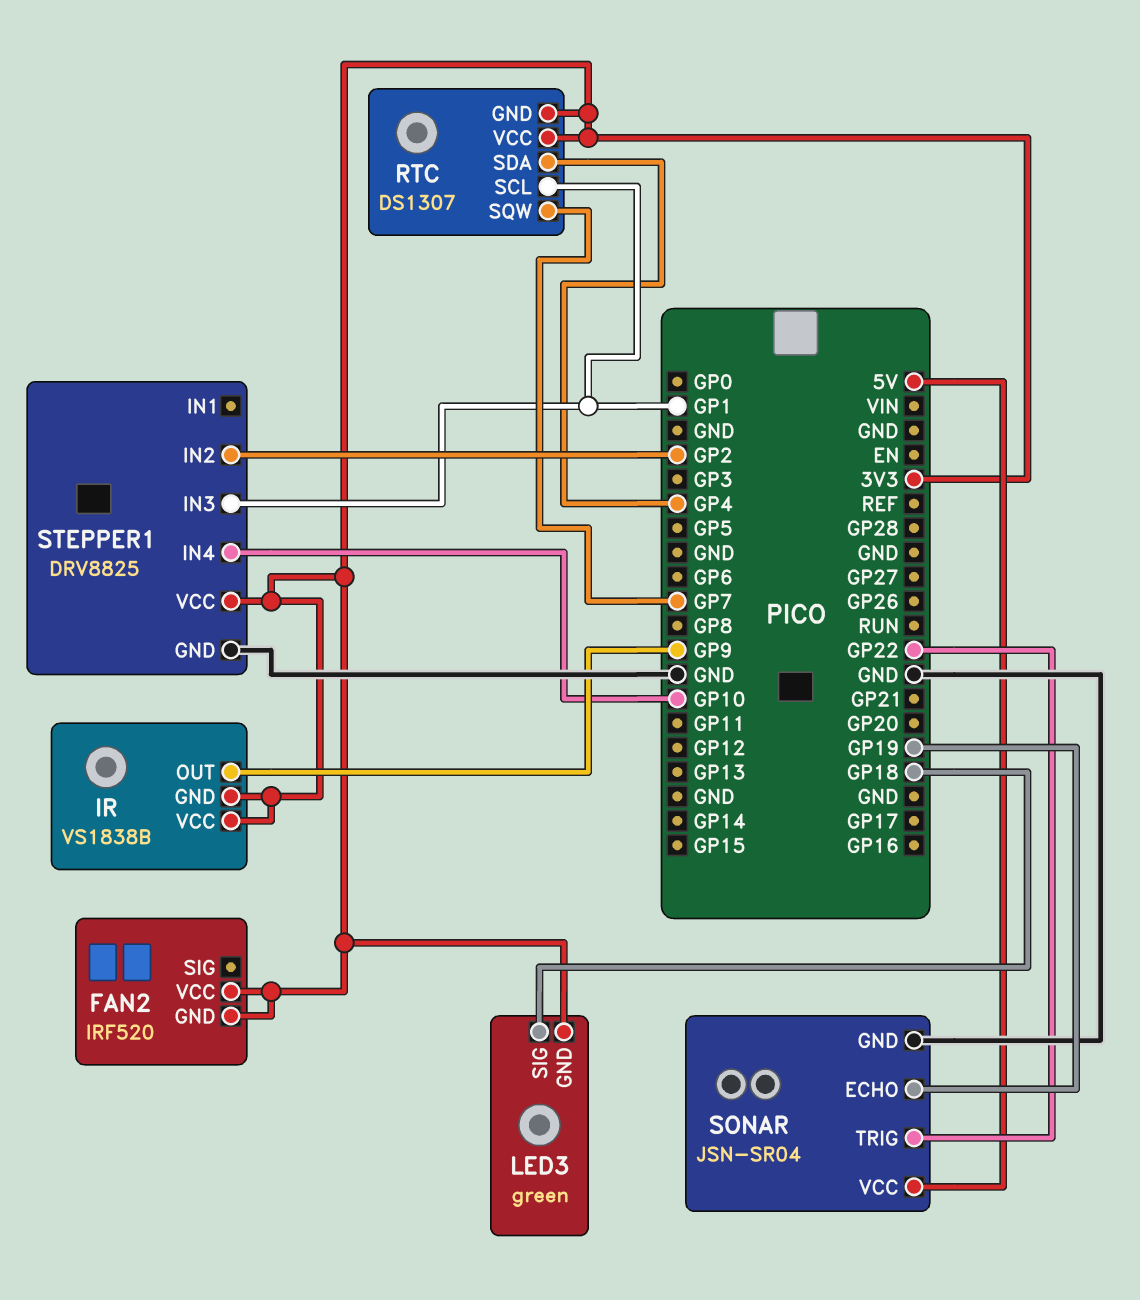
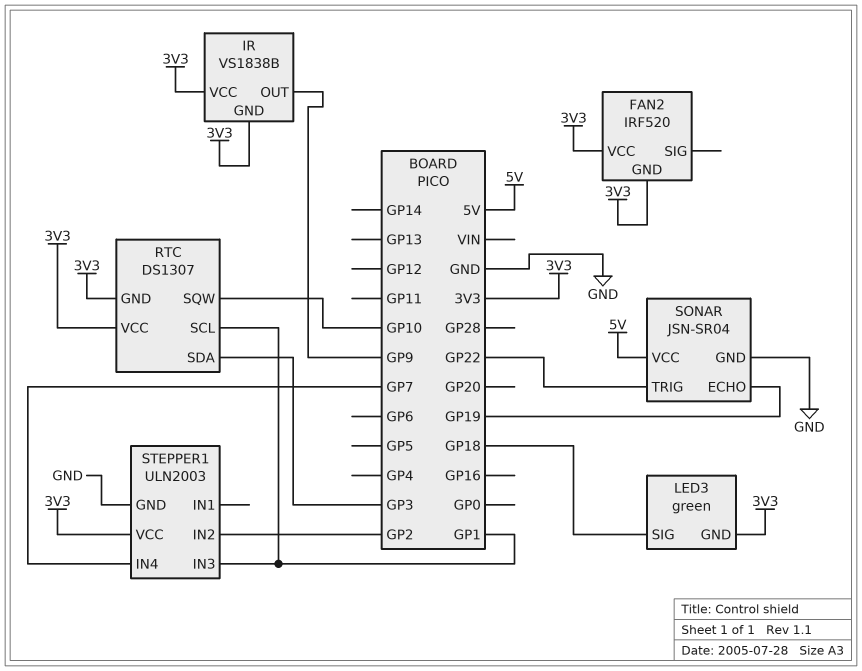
RTC pin SDA: GP4 -> GP3
RTC pin SQW: GP7 -> GP10
STEPPER1: DRV8825 -> ULN2003
STEPPER1 pin IN4: GP10 -> GP7

